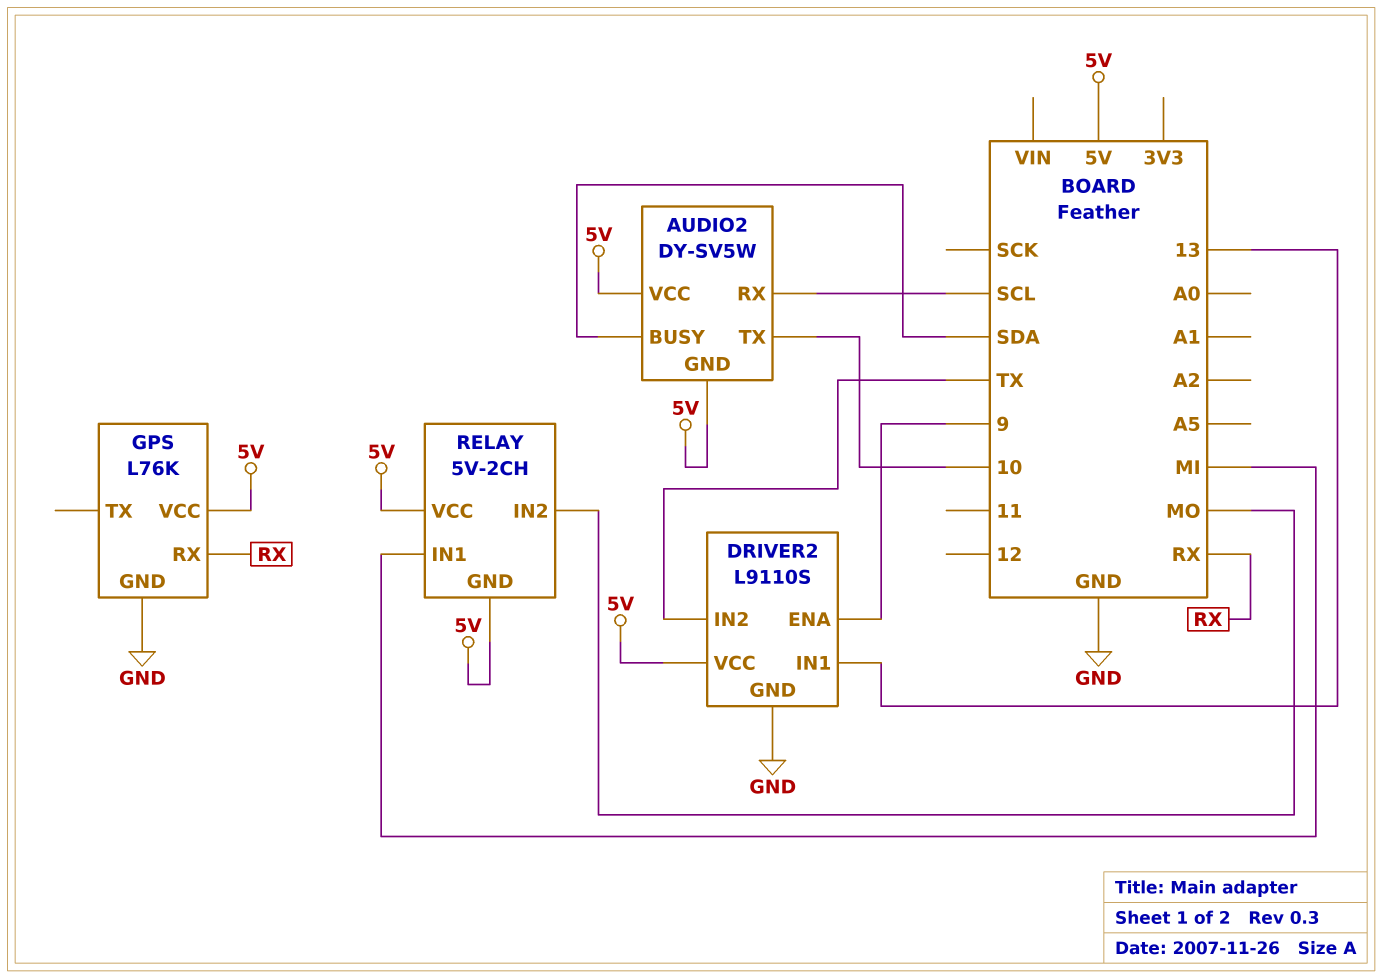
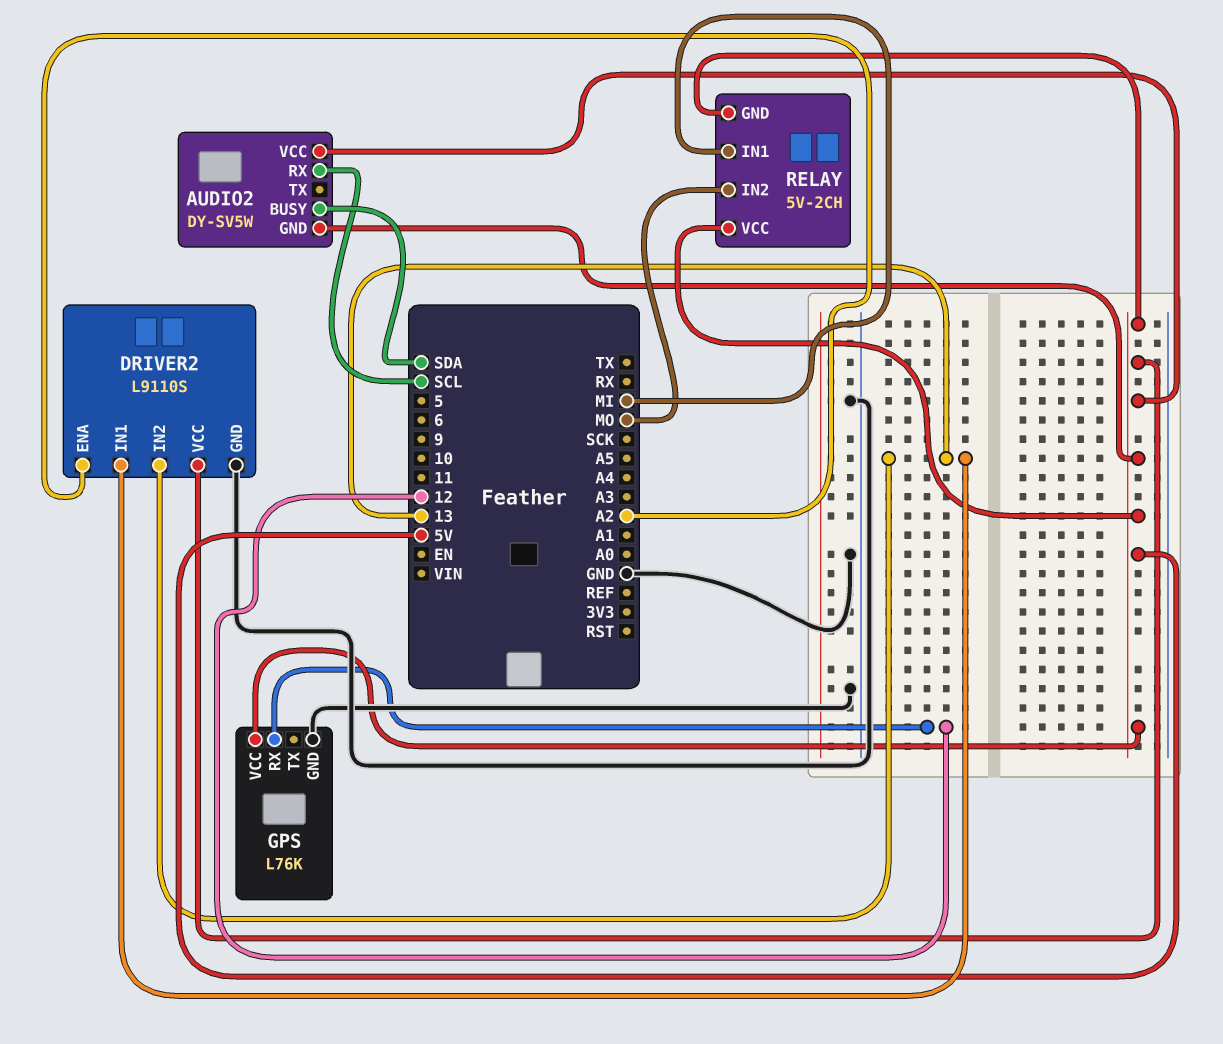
AUDIO2 pin TX: 10 -> none
DRIVER2 pin ENA: 9 -> A2
DRIVER2 pin IN2: TX -> 13
GPS pin RX: RX -> 12

